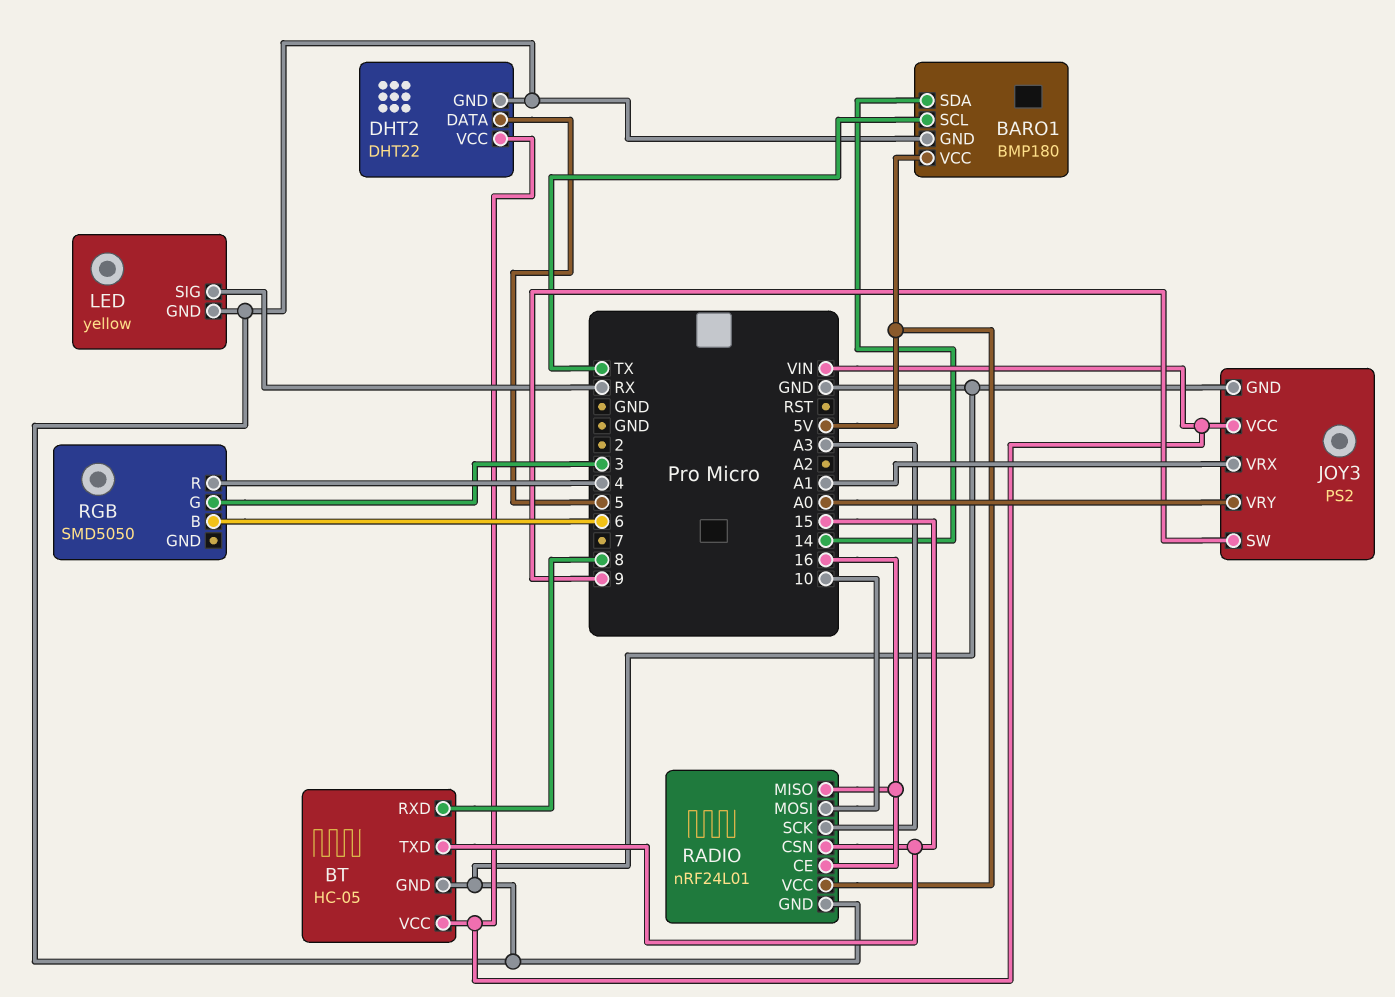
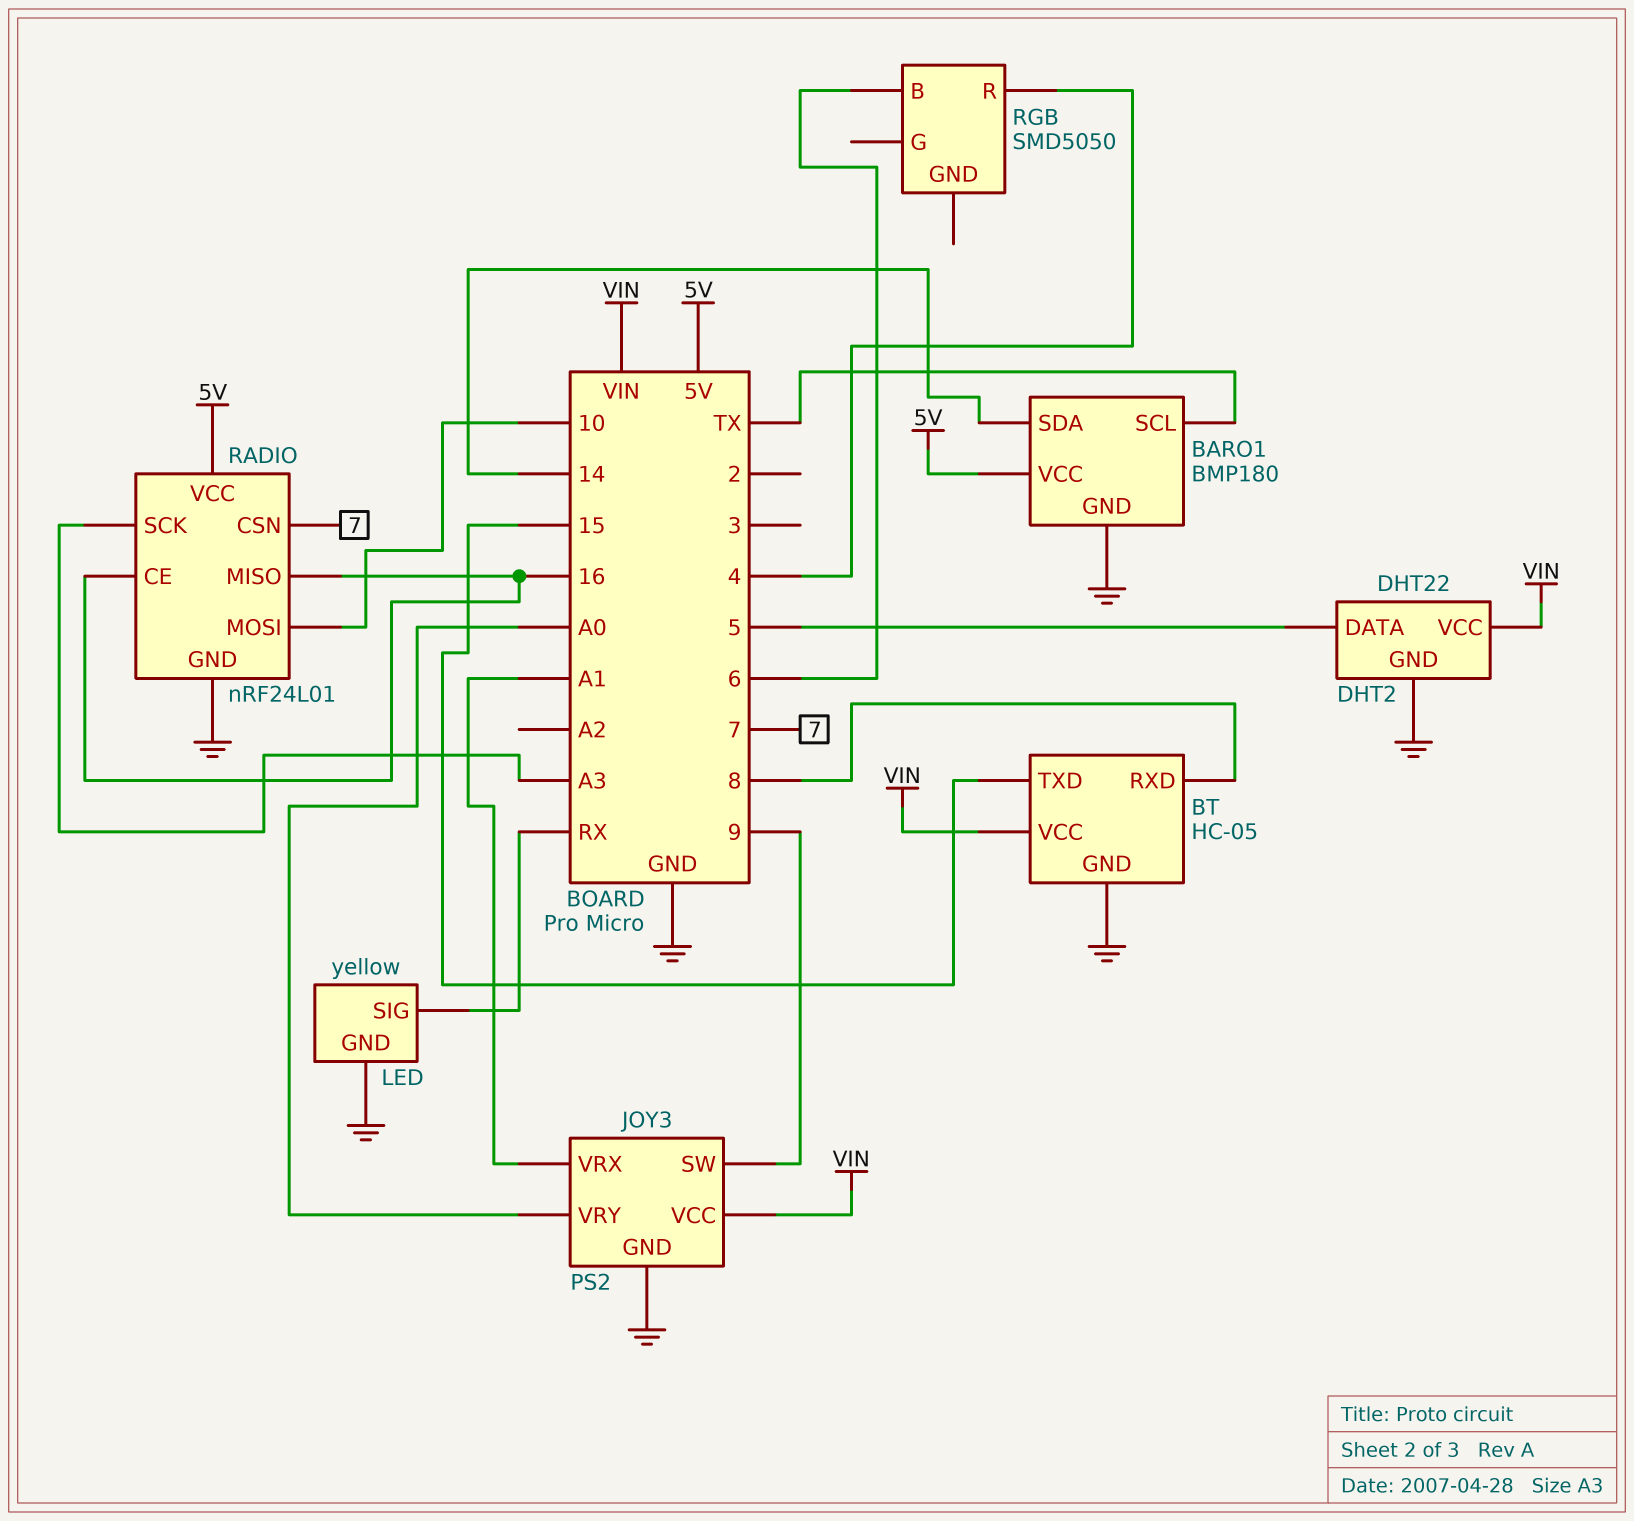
RADIO pin CSN: 15 -> 7
RGB pin G: 3 -> none

